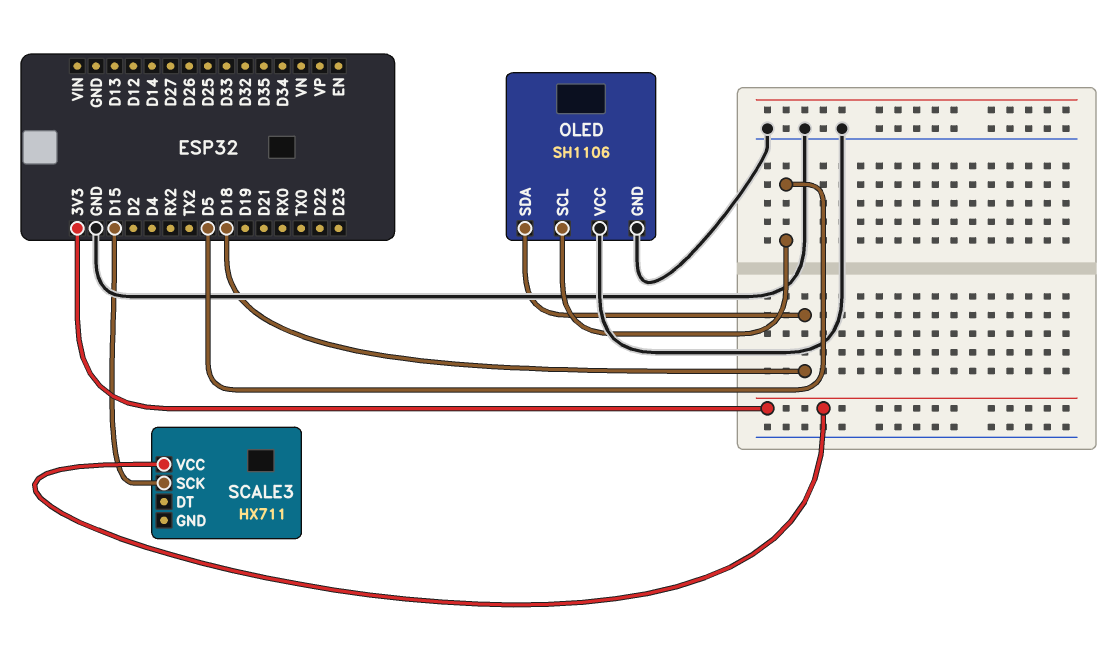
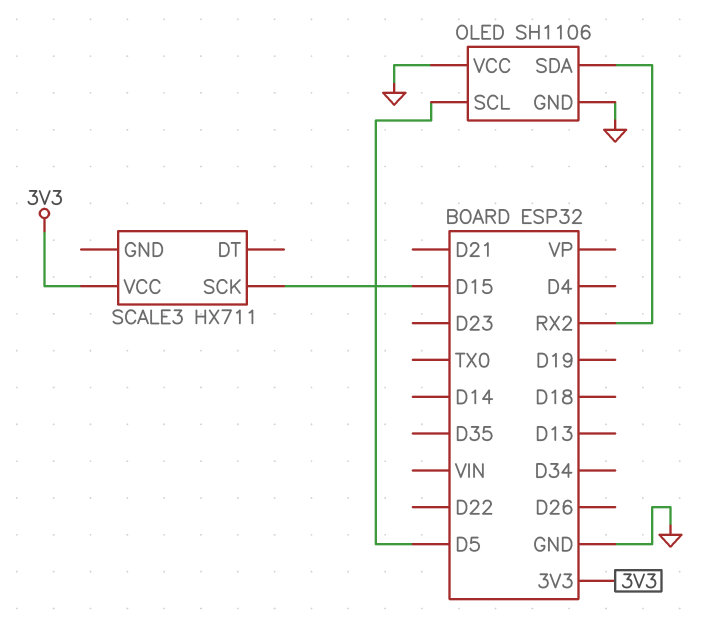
OLED pin SDA: D18 -> RX2

